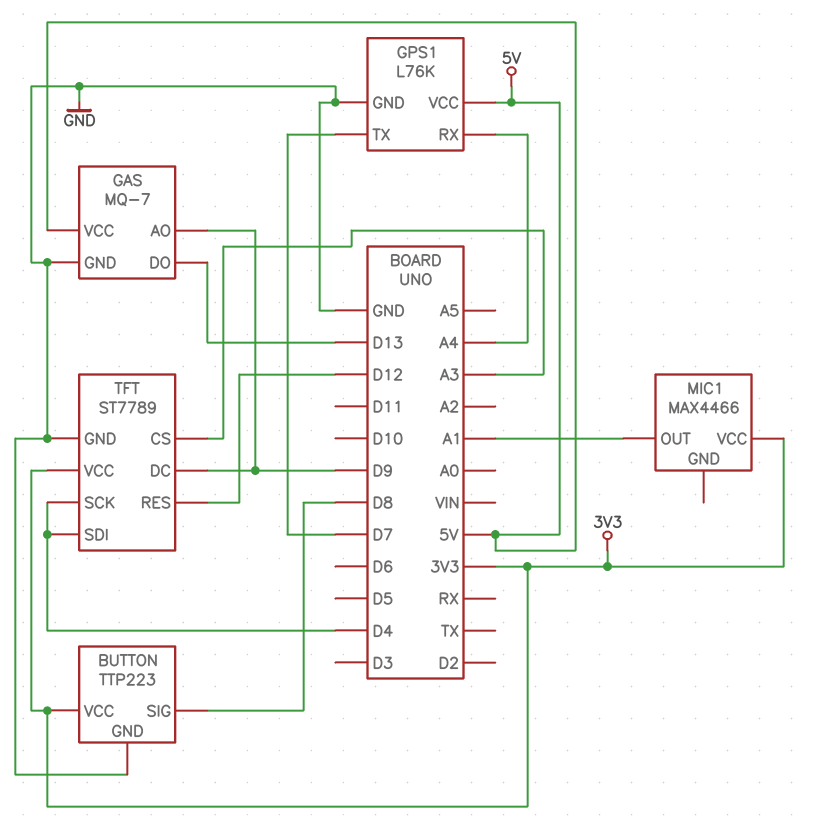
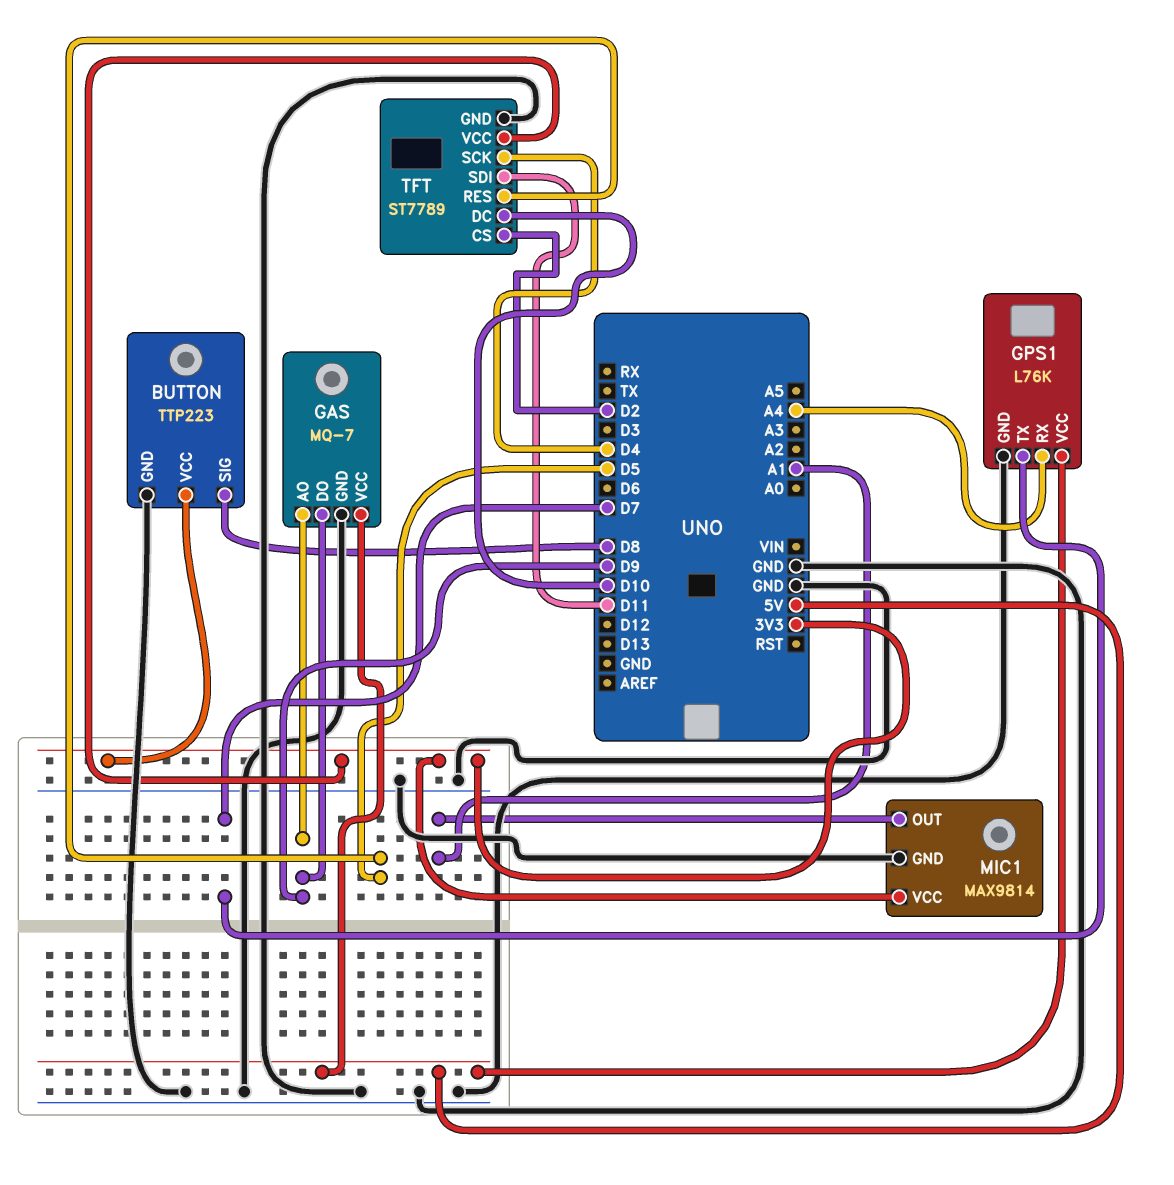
GAS pin DO: D13 -> D9
MIC1: MAX4466 -> MAX9814
MIC1 pin GND: none -> GND
TFT pin CS: A3 -> D2
TFT pin DC: D9 -> D10
TFT pin RES: D12 -> D5
TFT pin SDI: D4 -> D11

